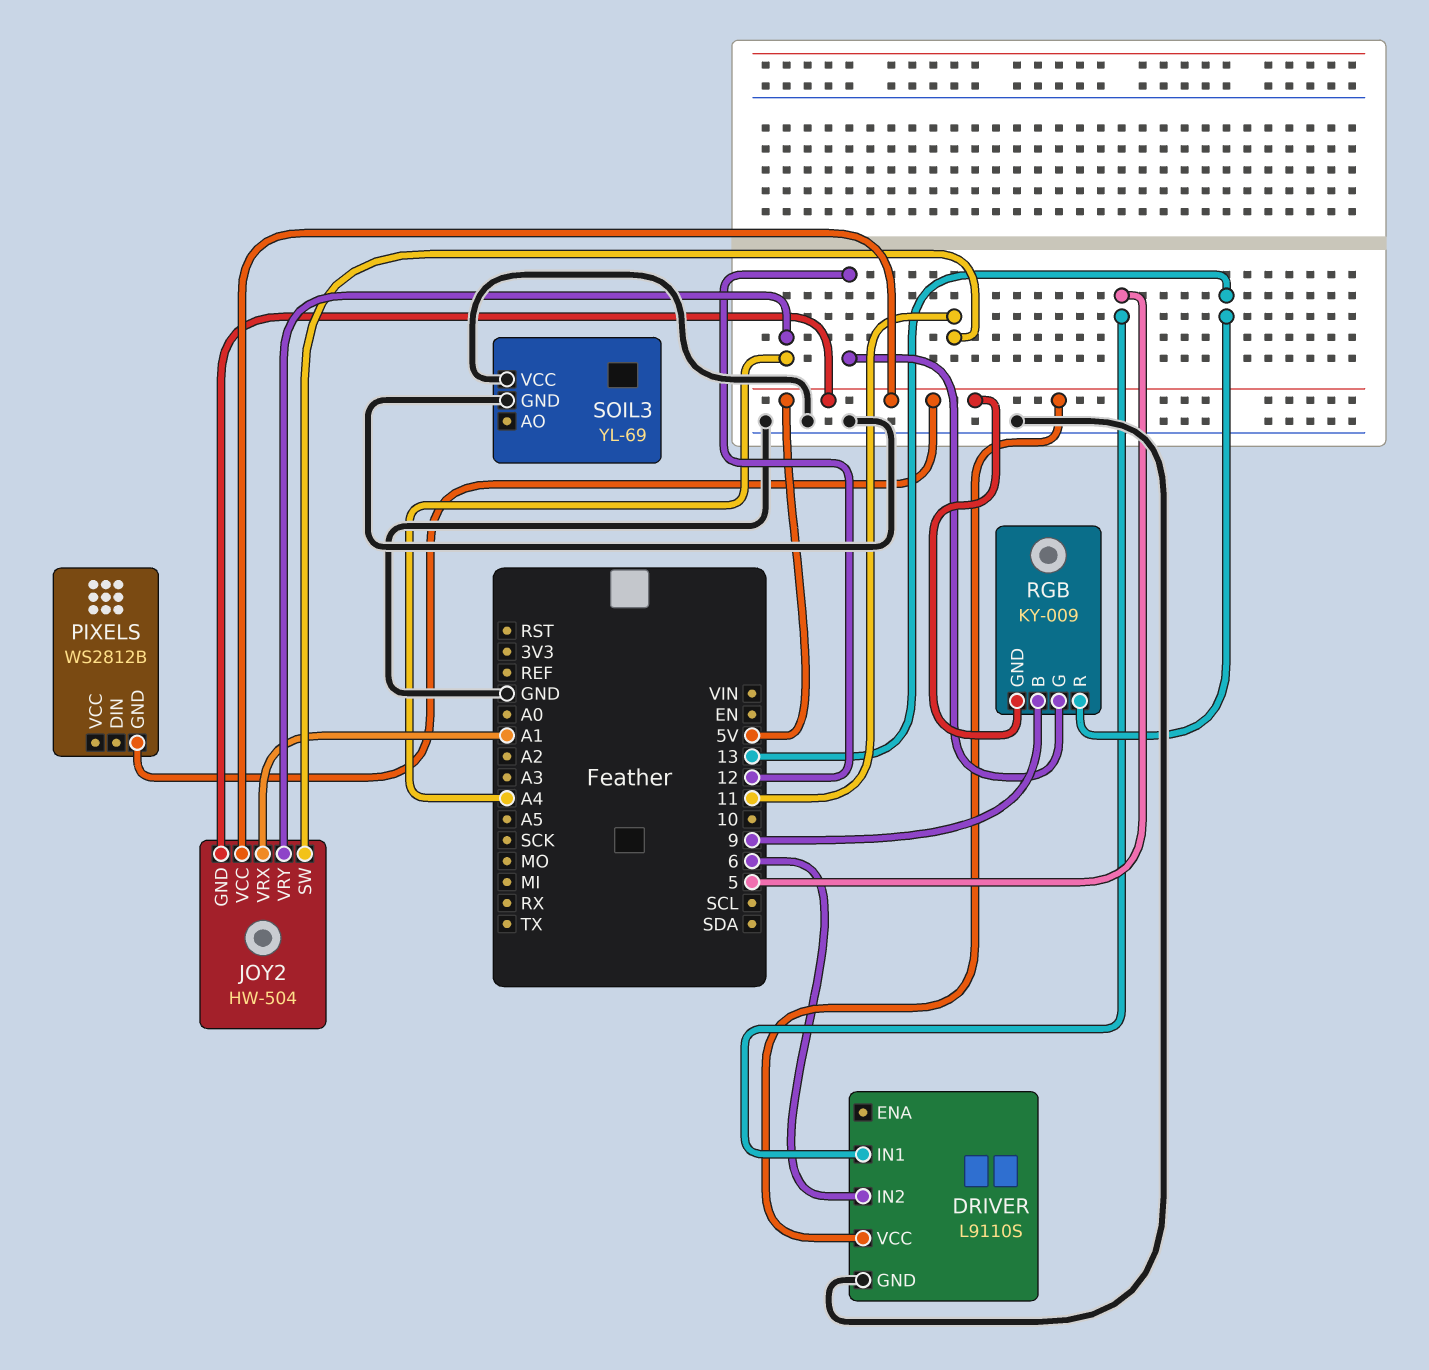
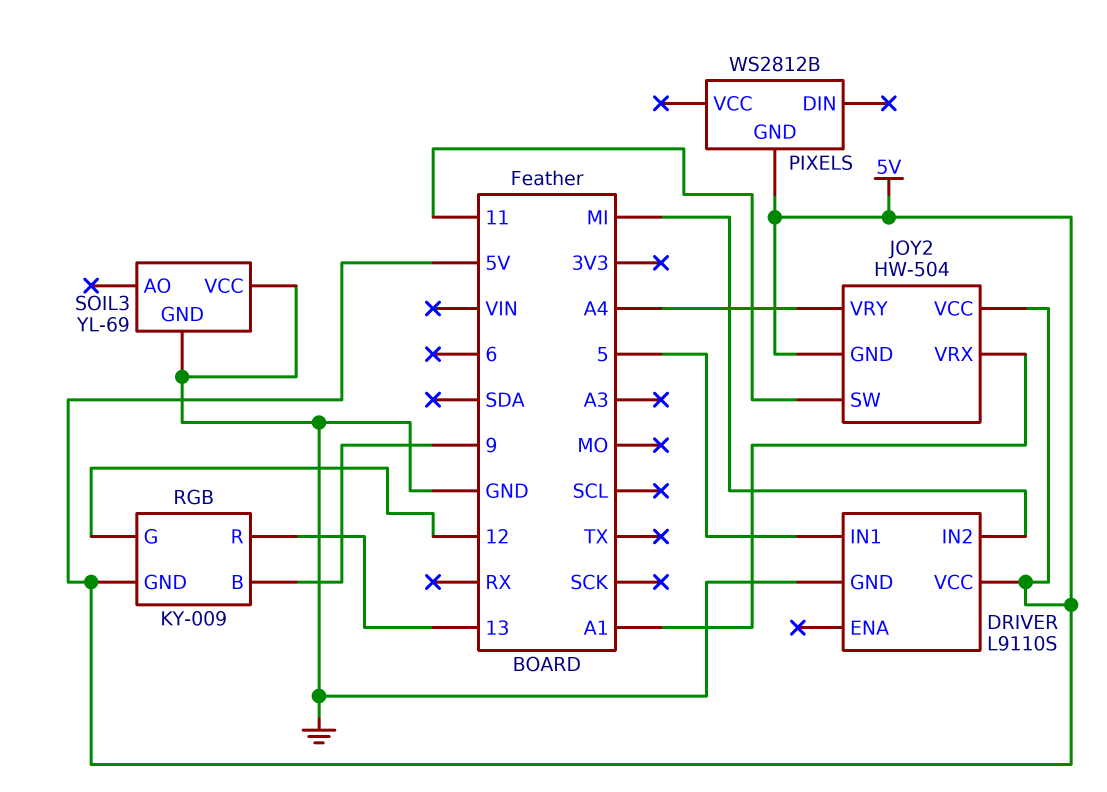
DRIVER pin IN2: 6 -> MI

